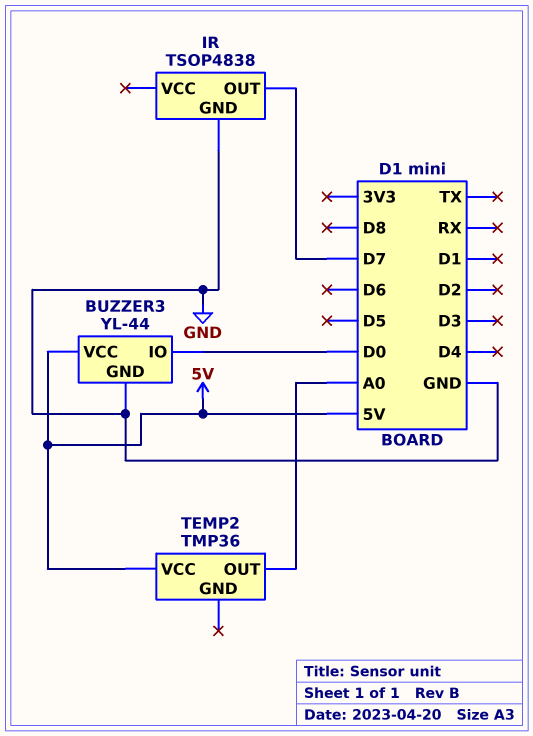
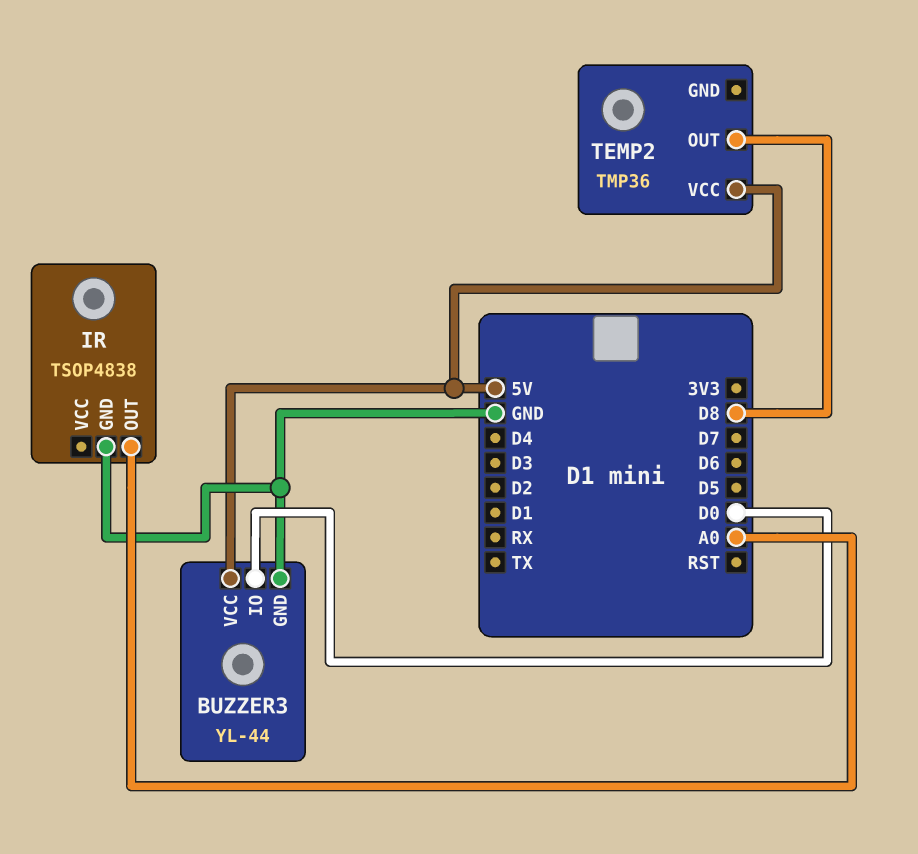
IR pin OUT: D7 -> A0
TEMP2 pin OUT: A0 -> D8

